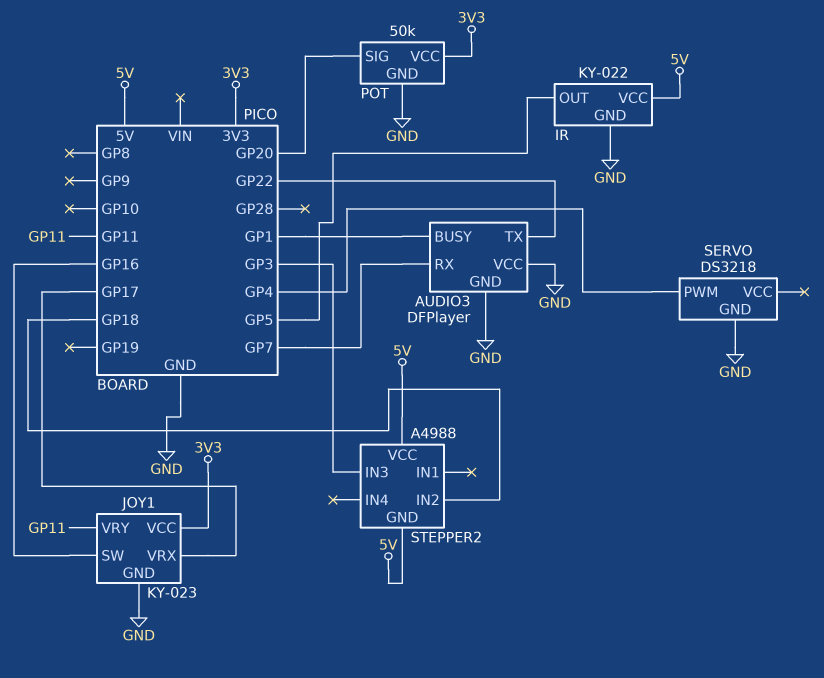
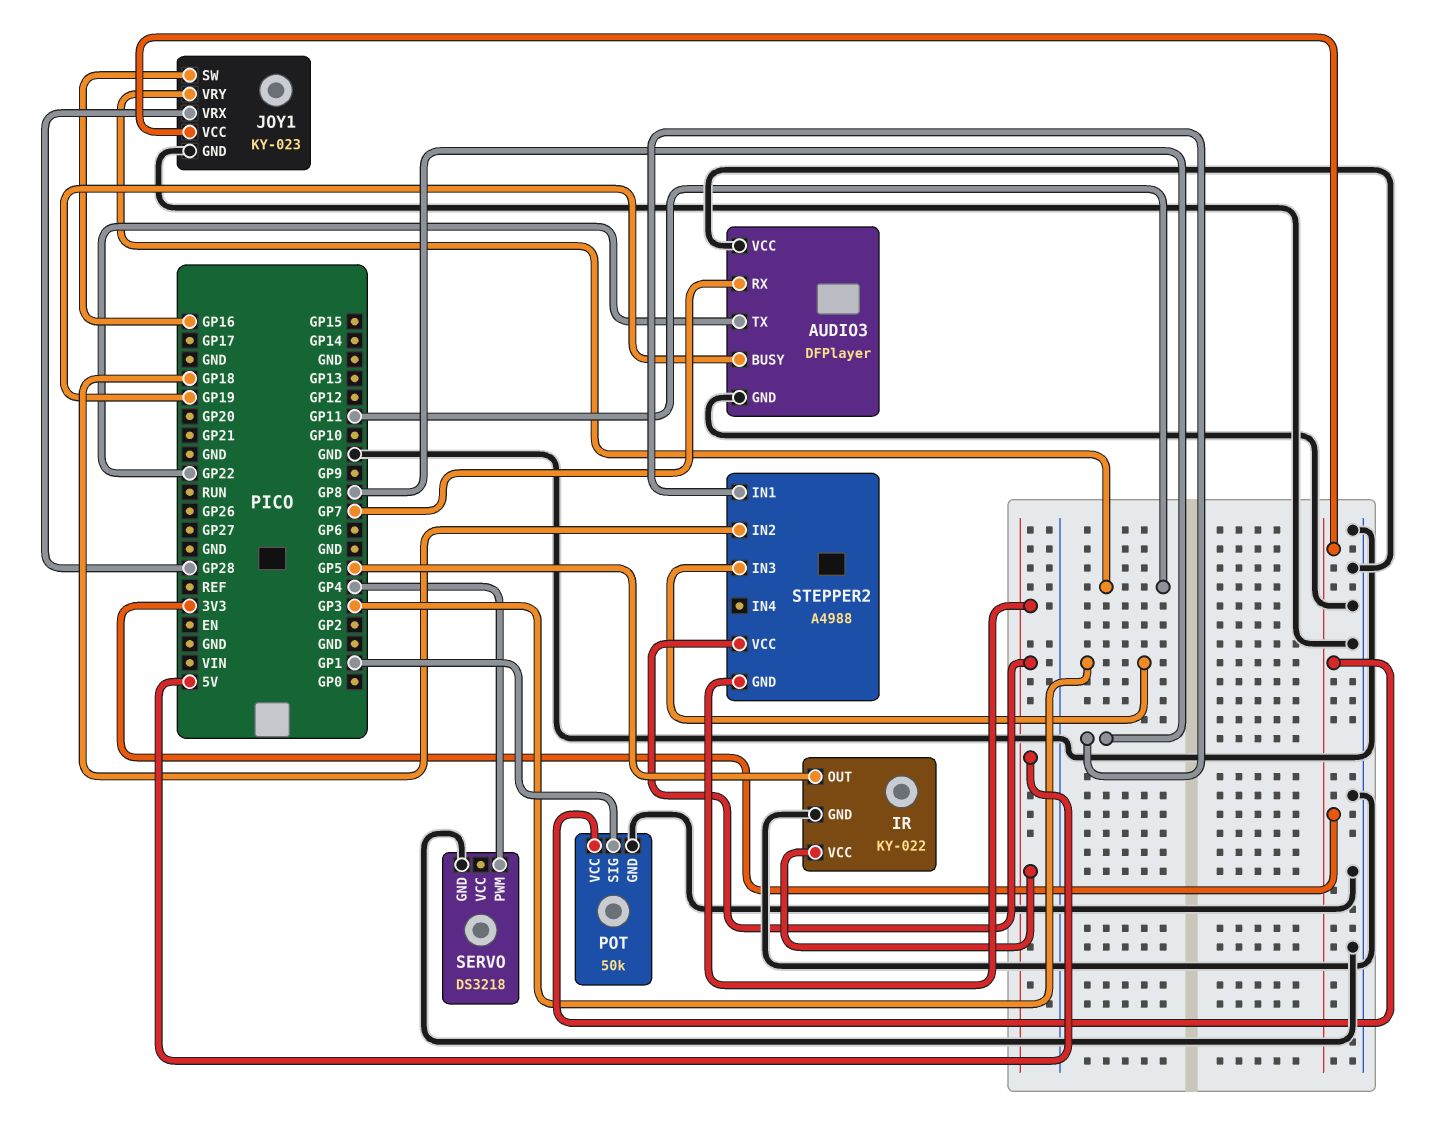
AUDIO3 pin BUSY: GP1 -> GP19
JOY1 pin VRX: GP17 -> GP28
POT pin SIG: GP20 -> GP1
STEPPER2 pin IN1: none -> GP8

